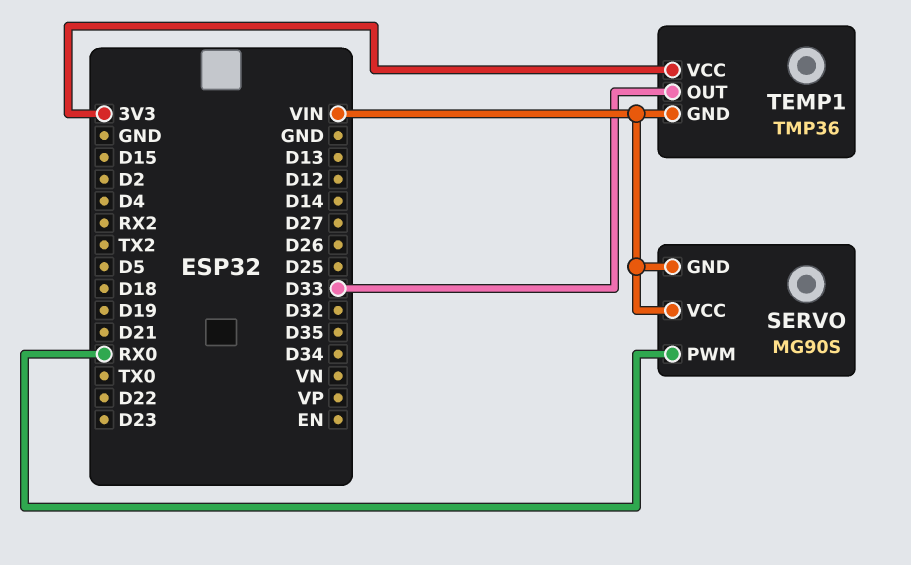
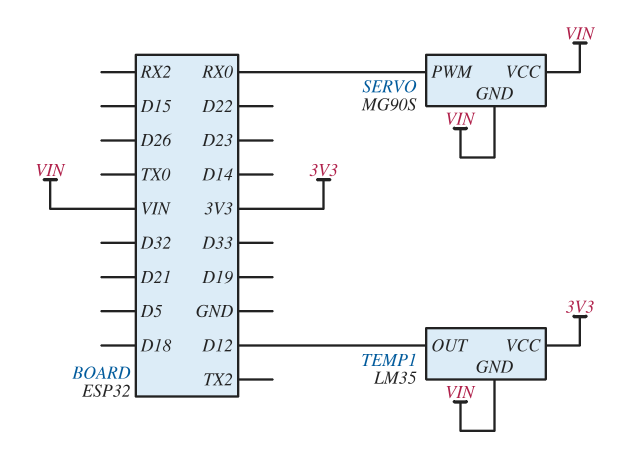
TEMP1: TMP36 -> LM35
TEMP1 pin OUT: D33 -> D12

